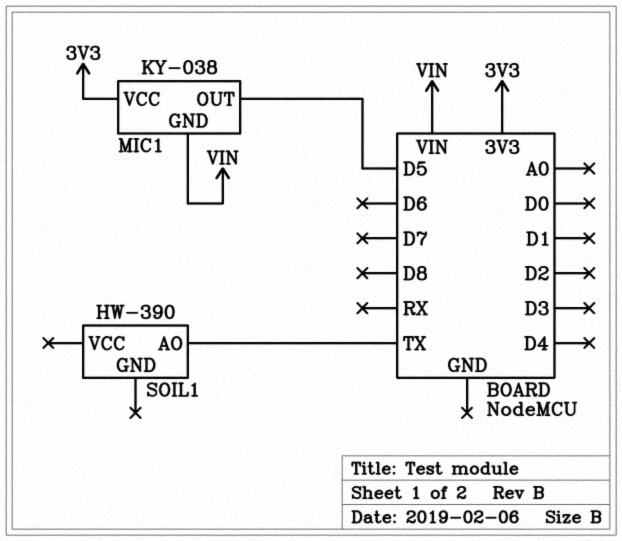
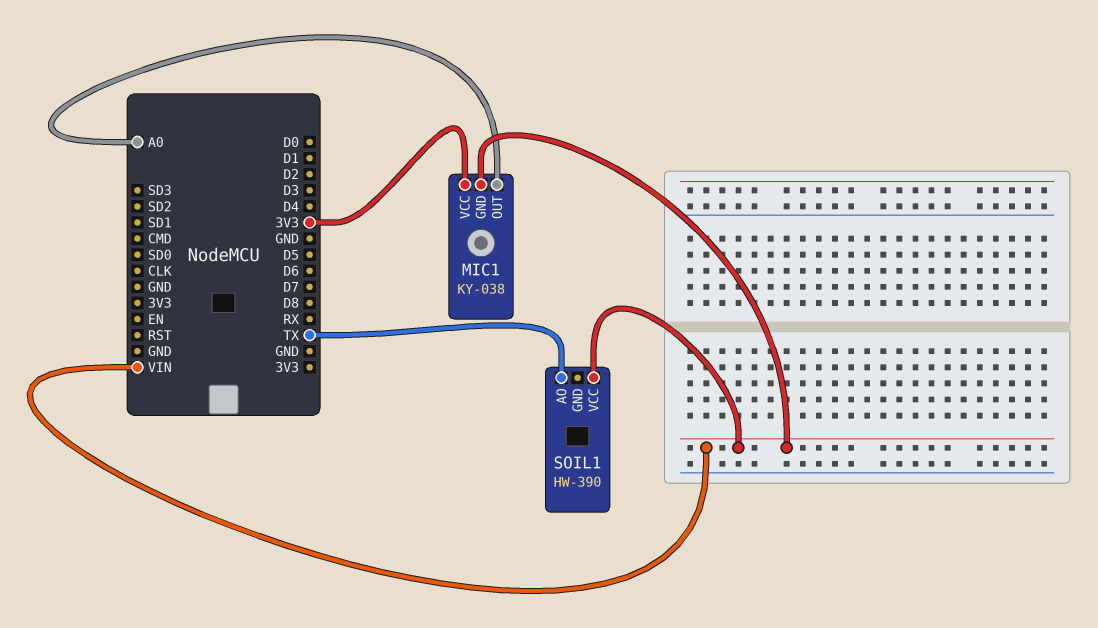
MIC1 pin OUT: D5 -> A0
SOIL1 pin VCC: none -> VIN

